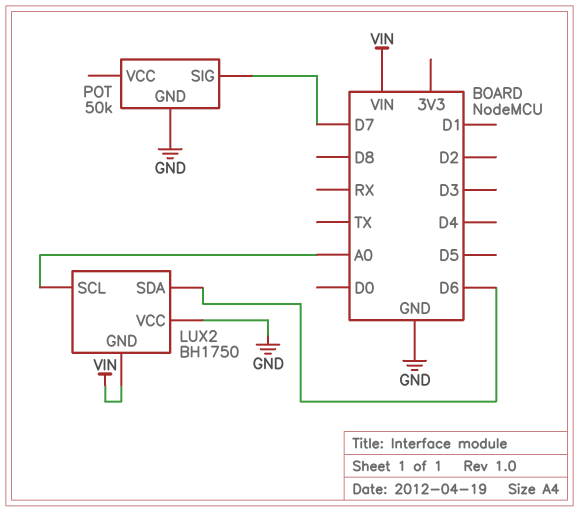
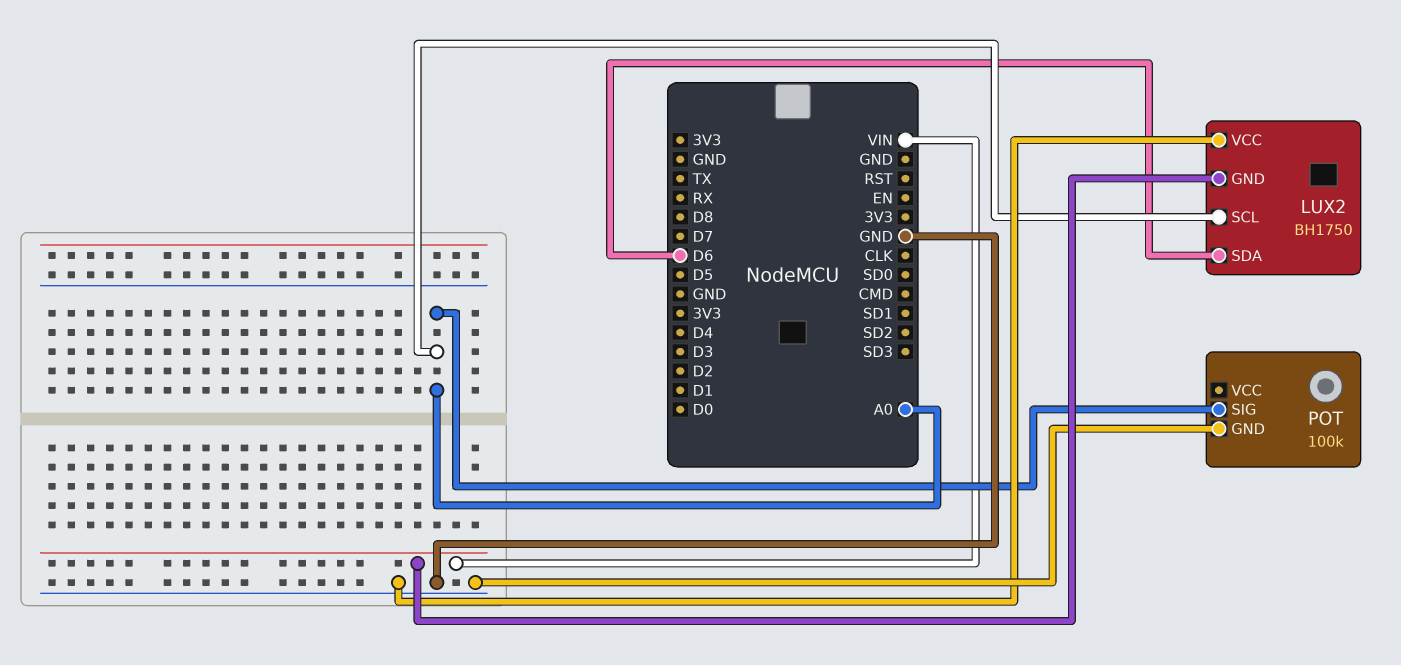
POT: 50k -> 100k
POT pin SIG: D7 -> A0

